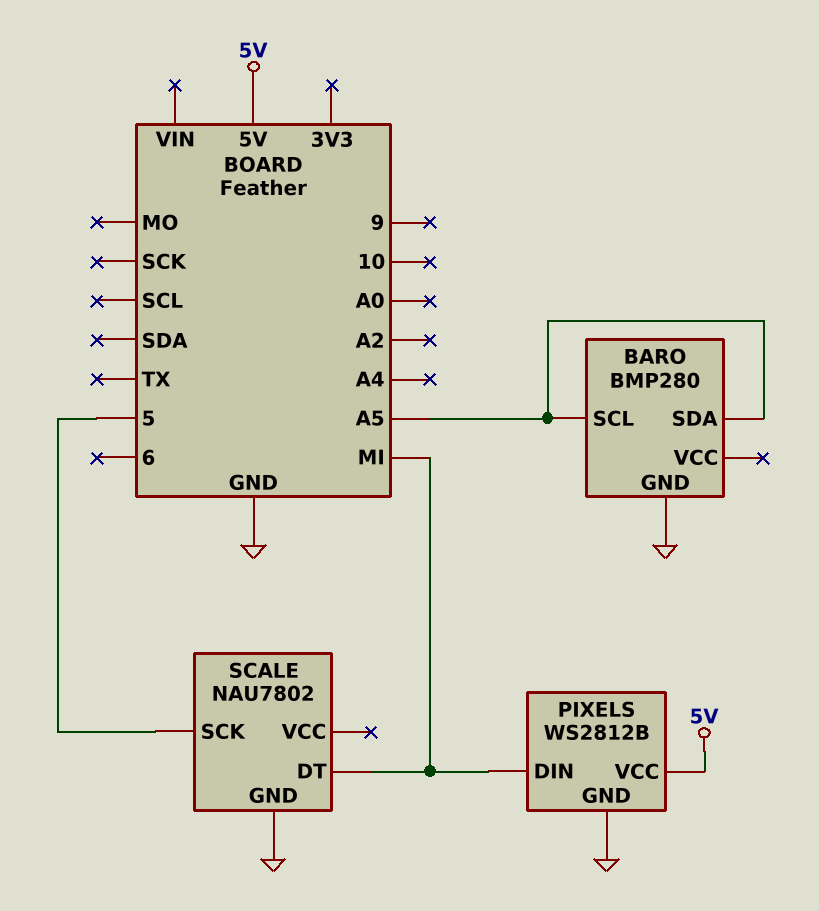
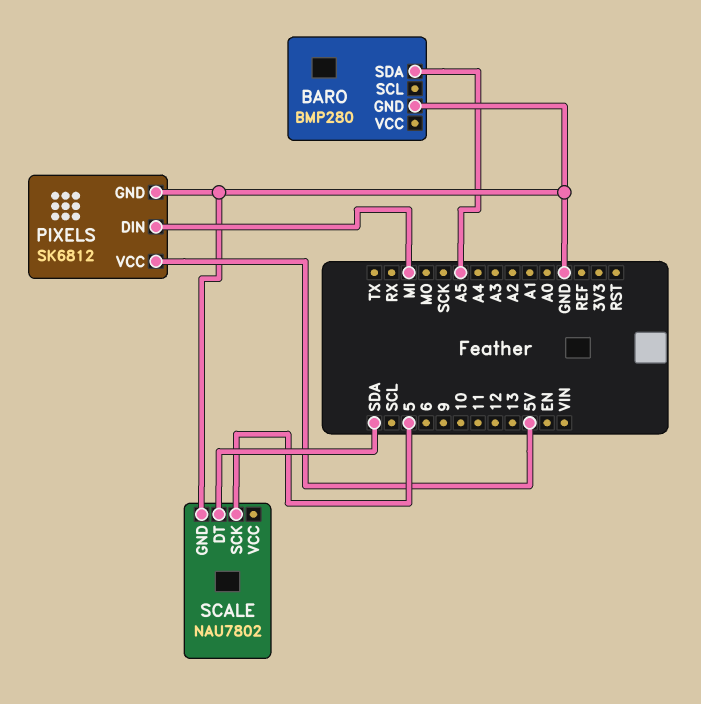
BARO pin SCL: A5 -> none
PIXELS: WS2812B -> SK6812
SCALE pin DT: MI -> SDA

